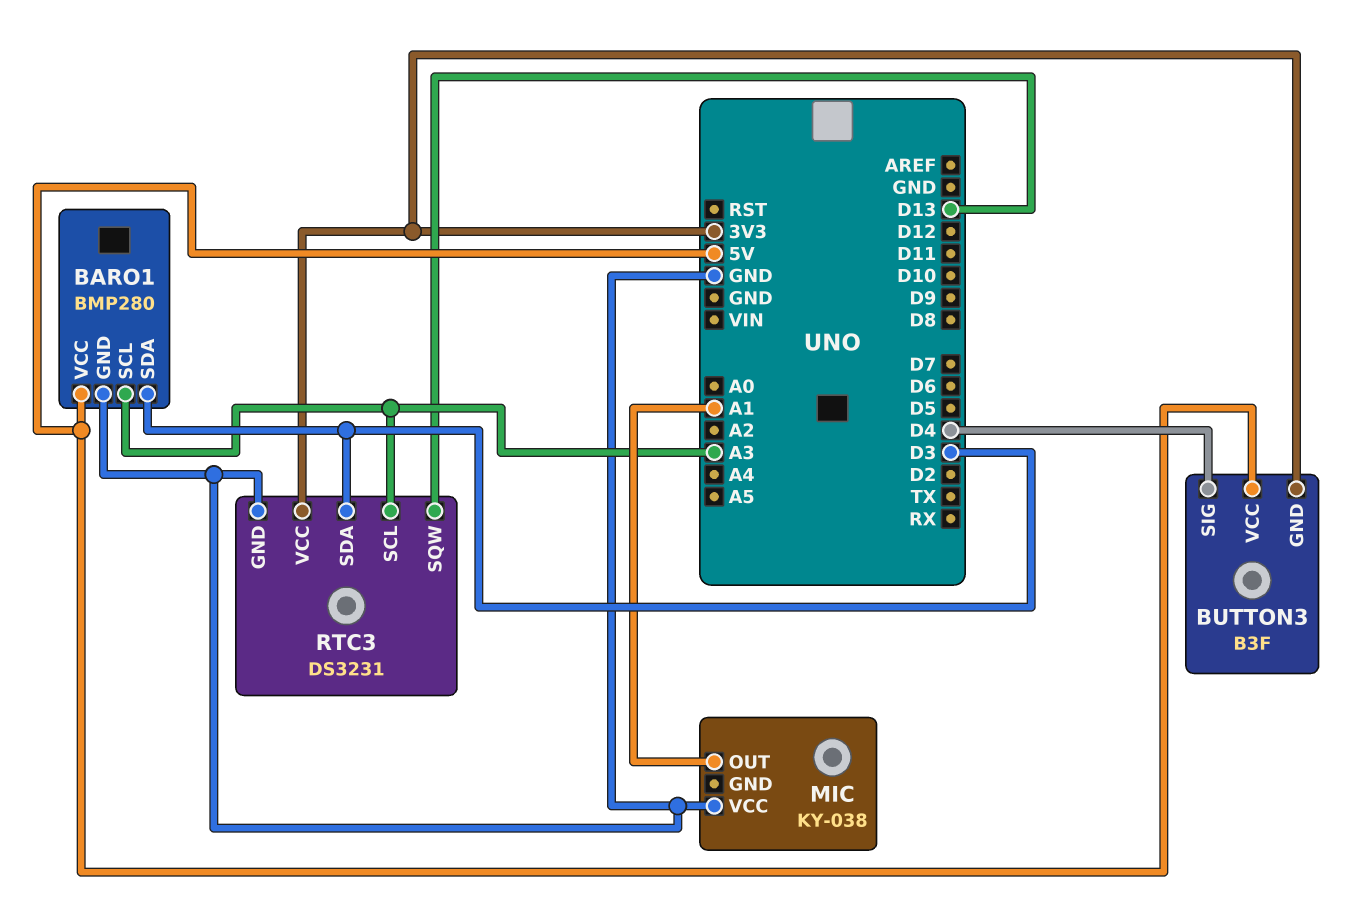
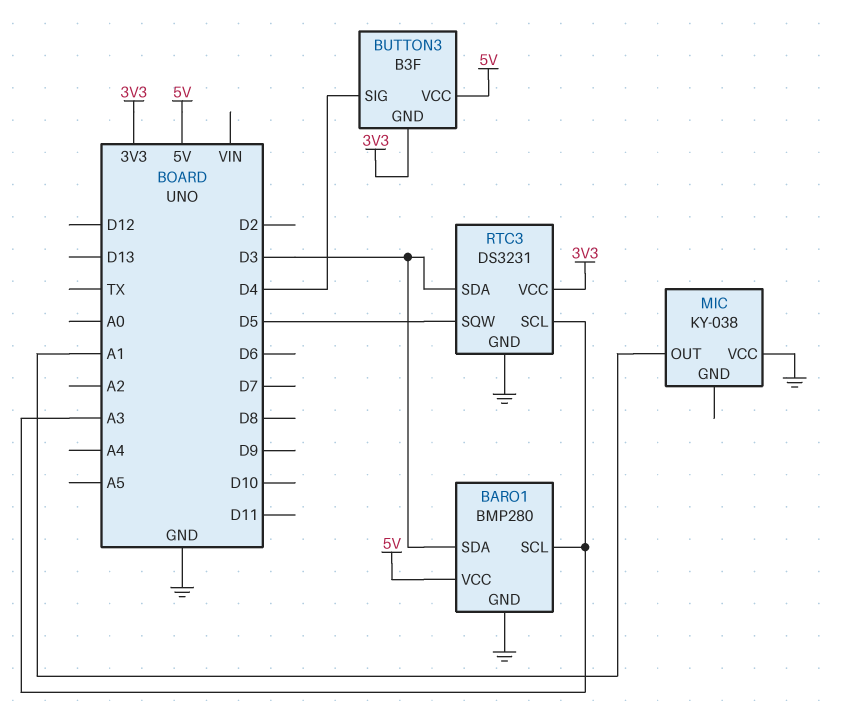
RTC3 pin SQW: D13 -> D5

